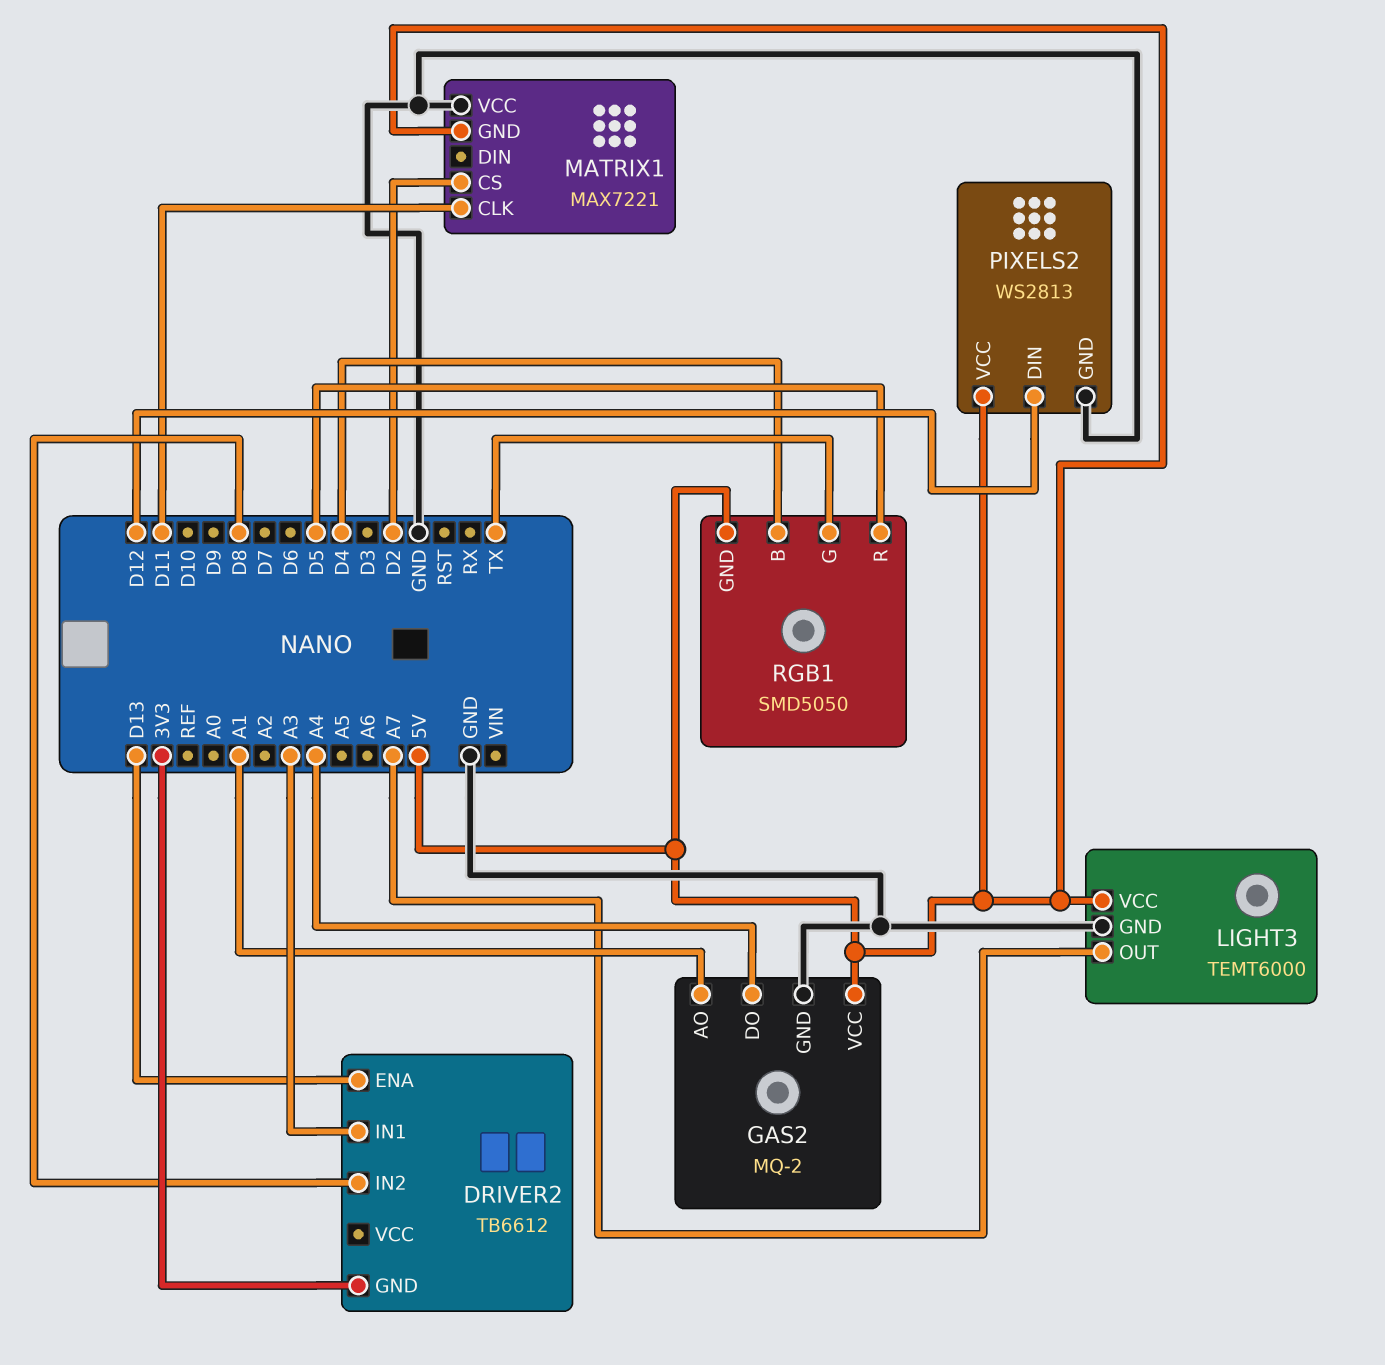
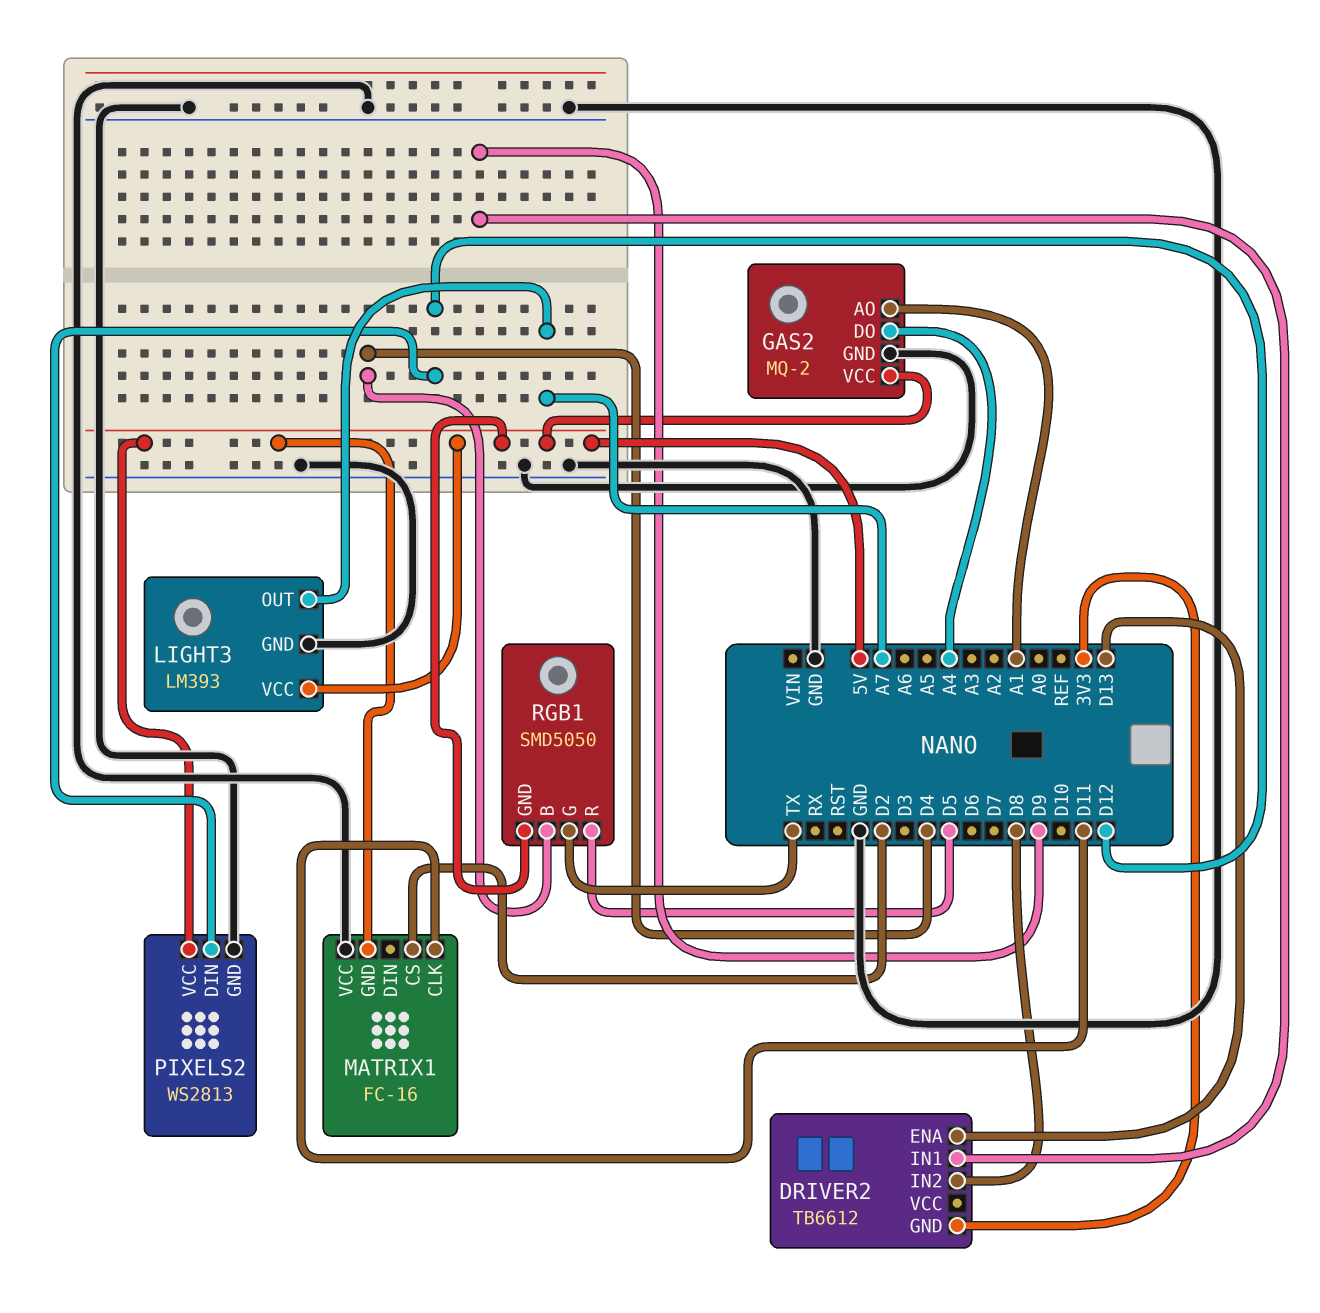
DRIVER2 pin IN1: A3 -> D9
LIGHT3: TEMT6000 -> LM393
MATRIX1: MAX7221 -> FC-16

